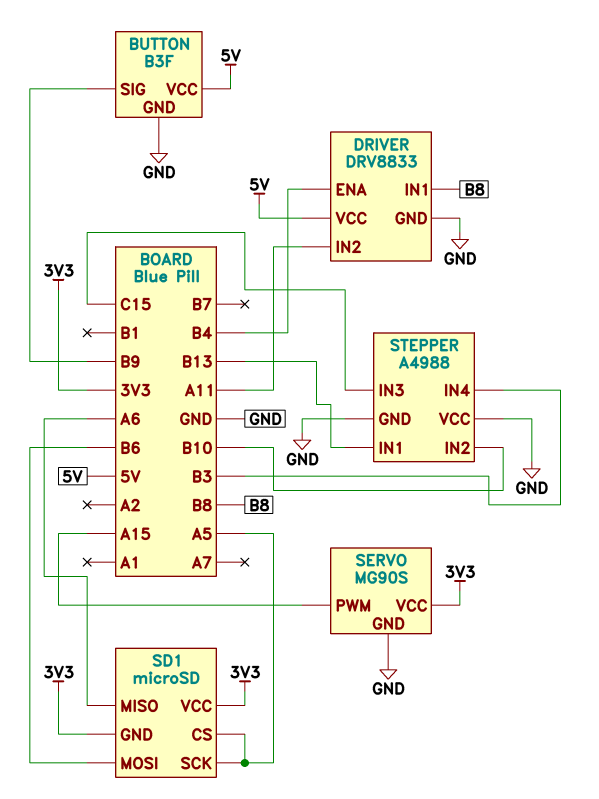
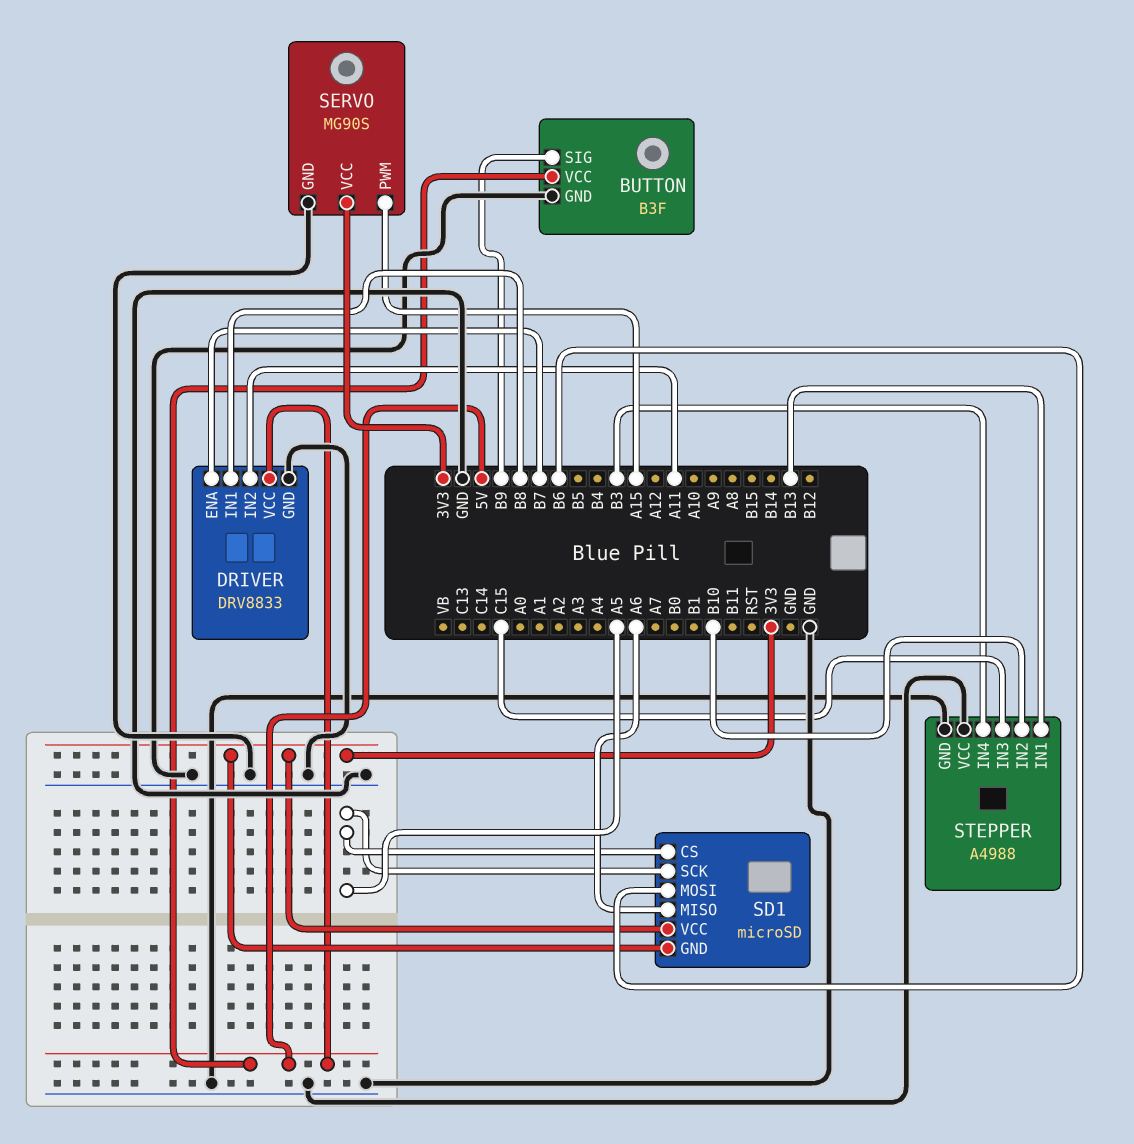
DRIVER pin ENA: B4 -> B7

